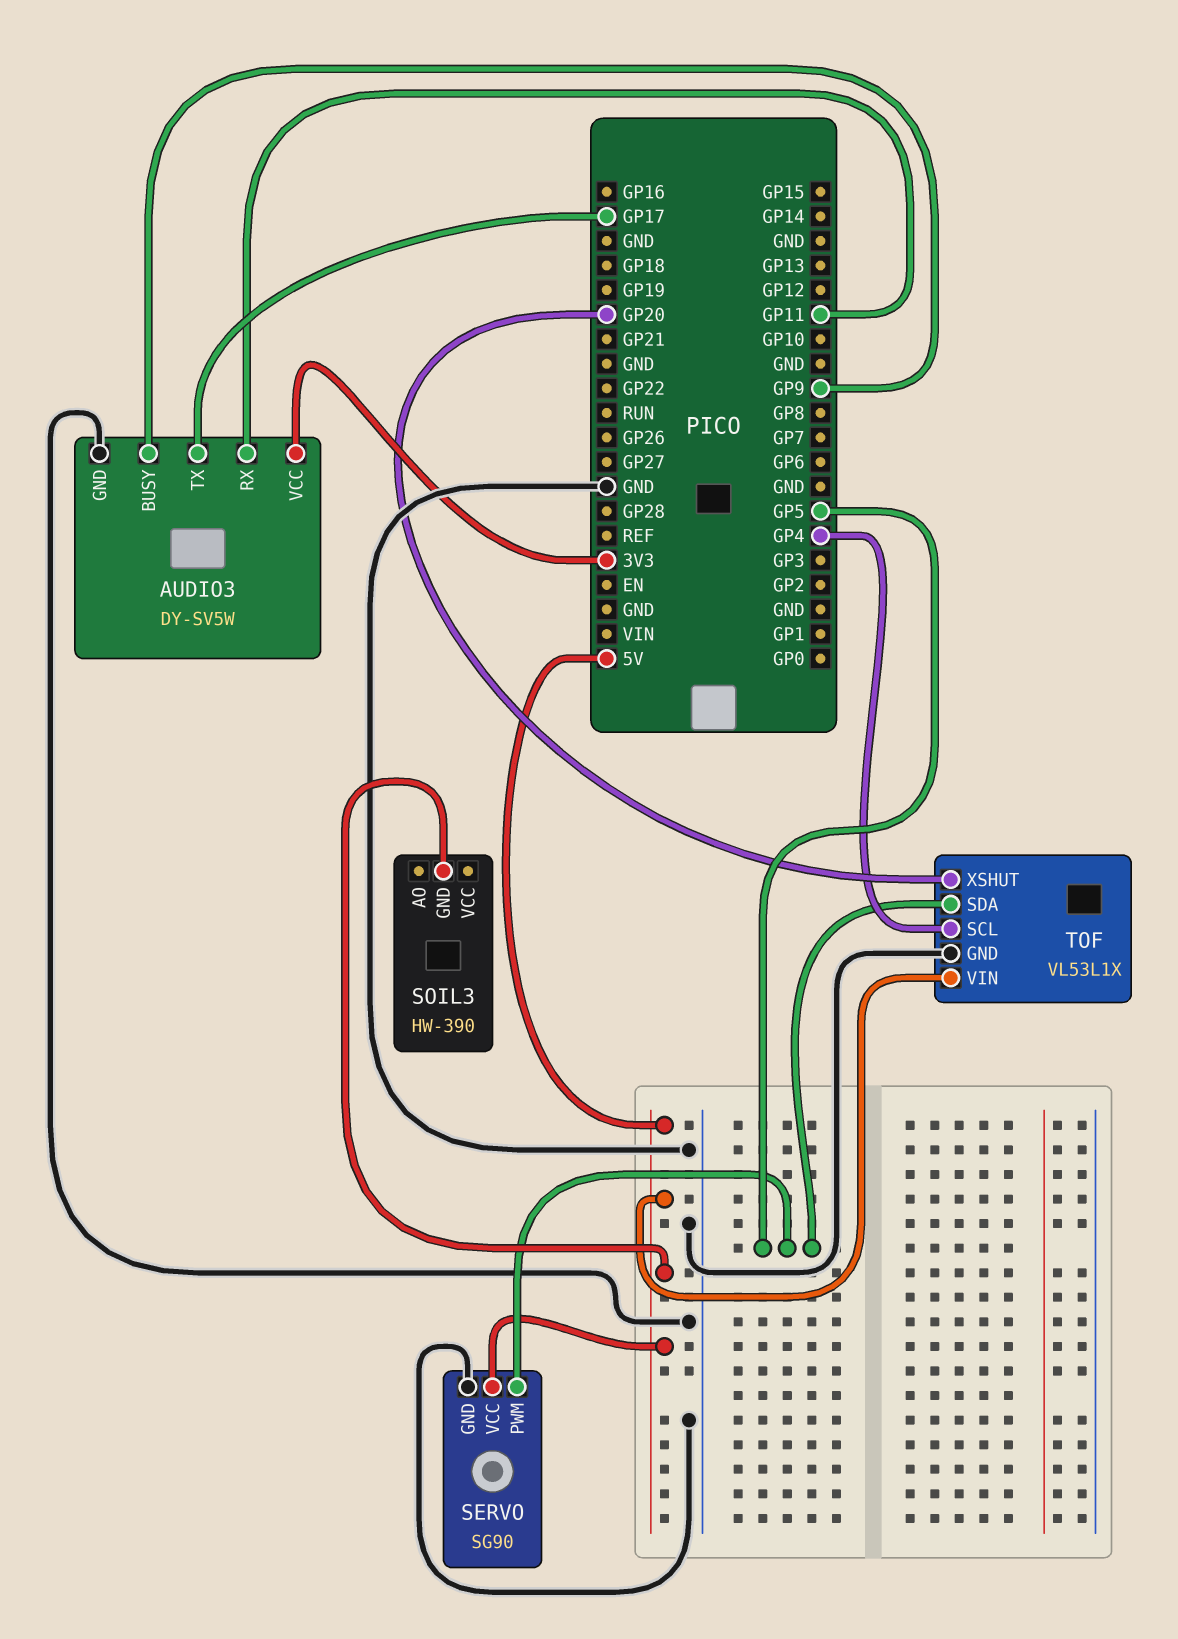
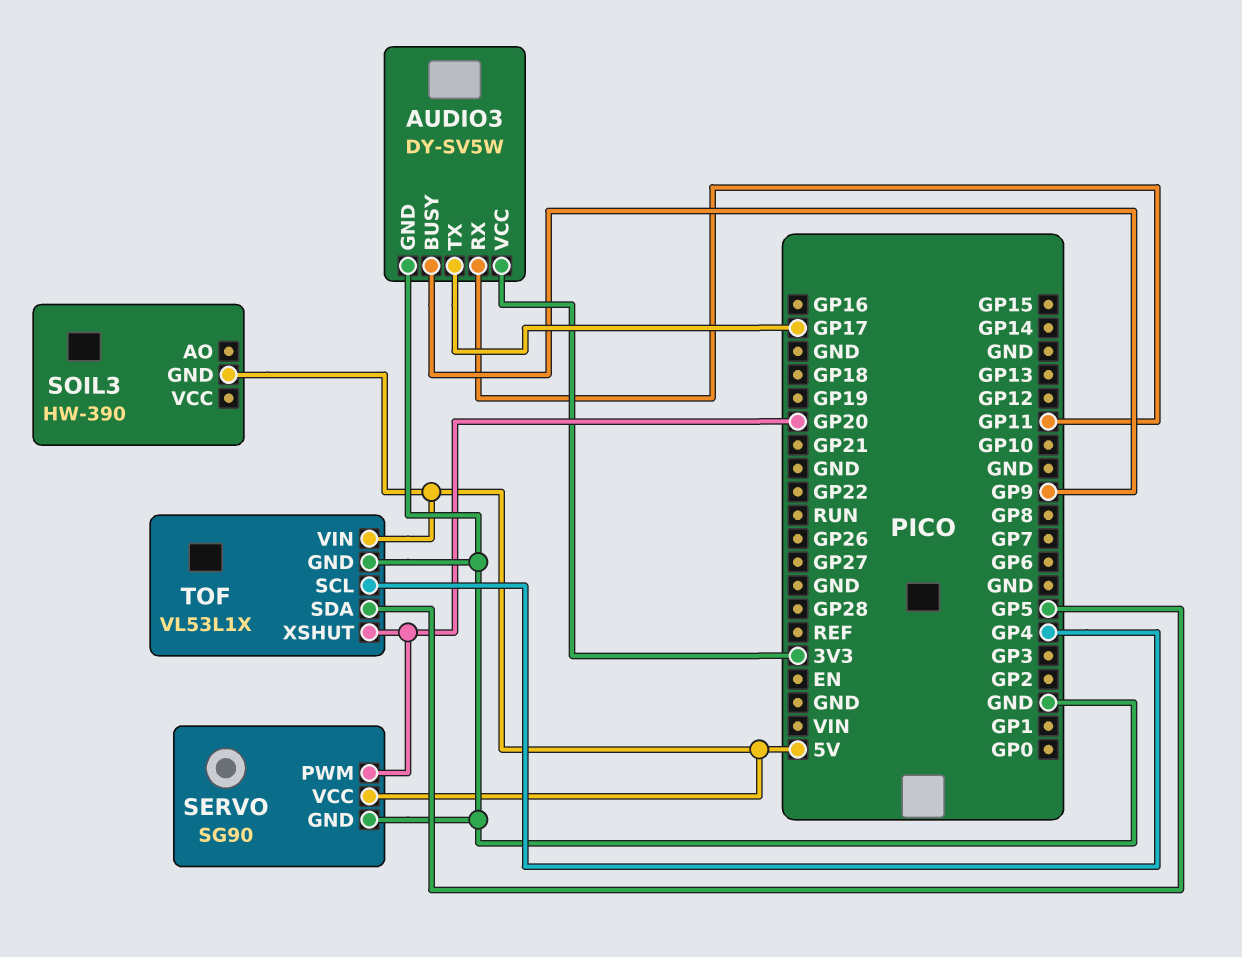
SERVO pin PWM: GP5 -> GP20

